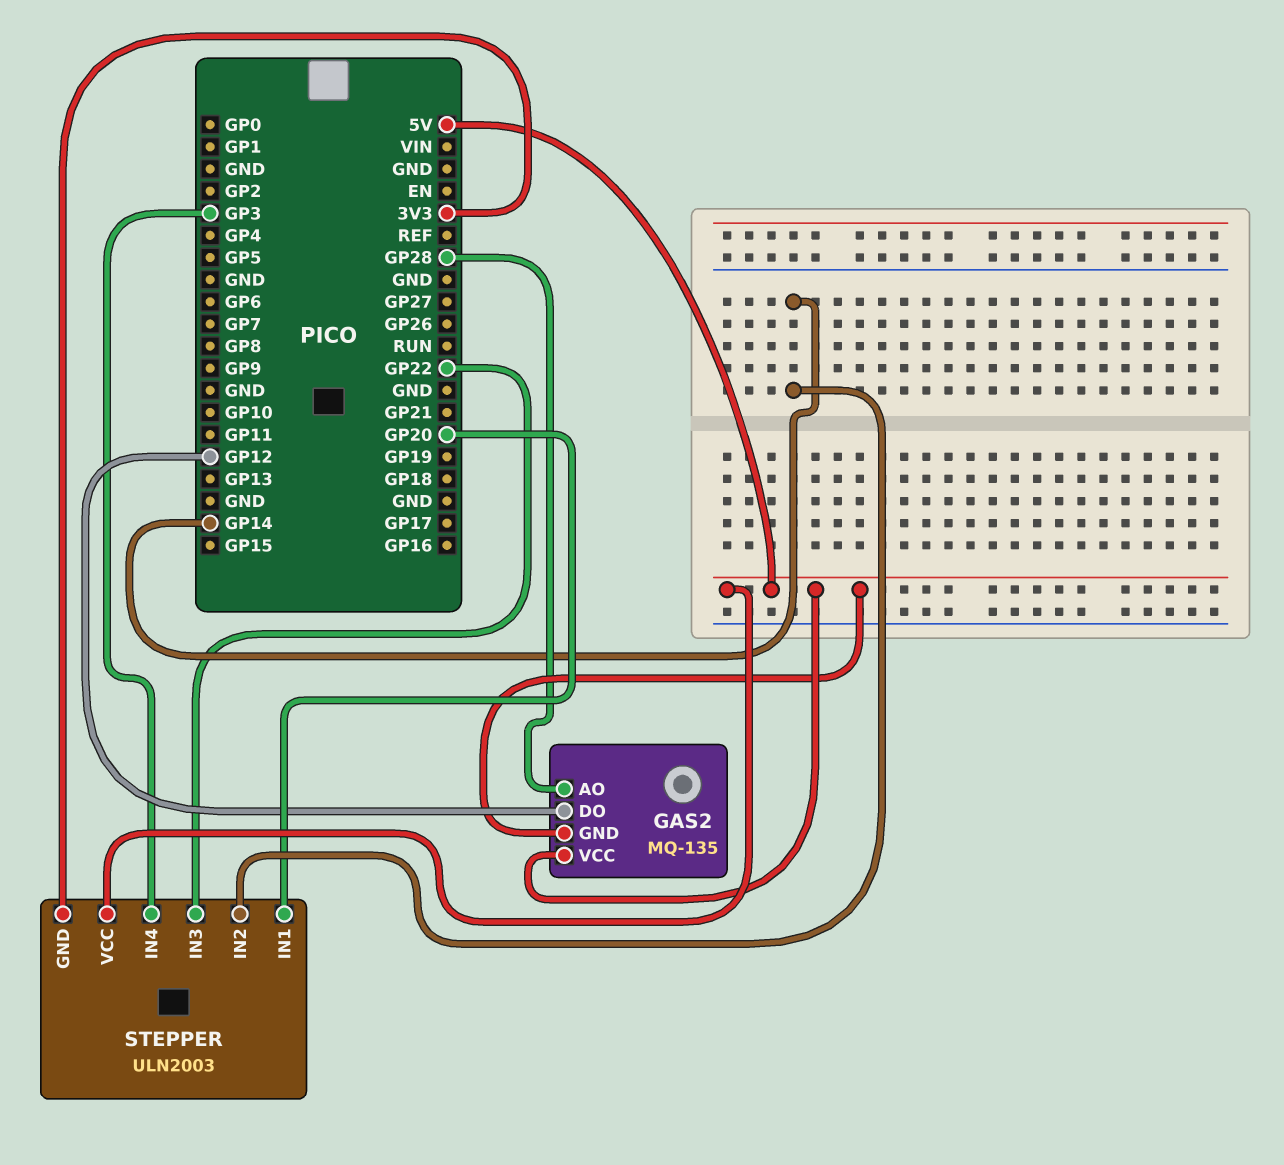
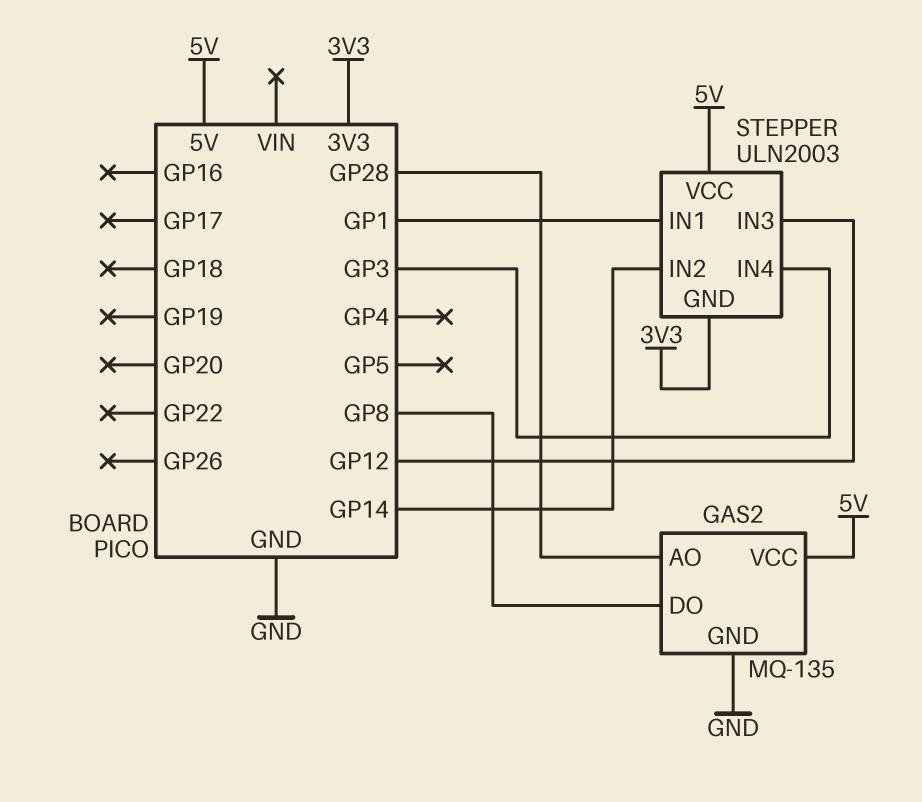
GAS2 pin DO: GP12 -> GP8
GAS2 pin GND: 5V -> GND
STEPPER pin IN1: GP20 -> GP1
STEPPER pin IN3: GP22 -> GP12

